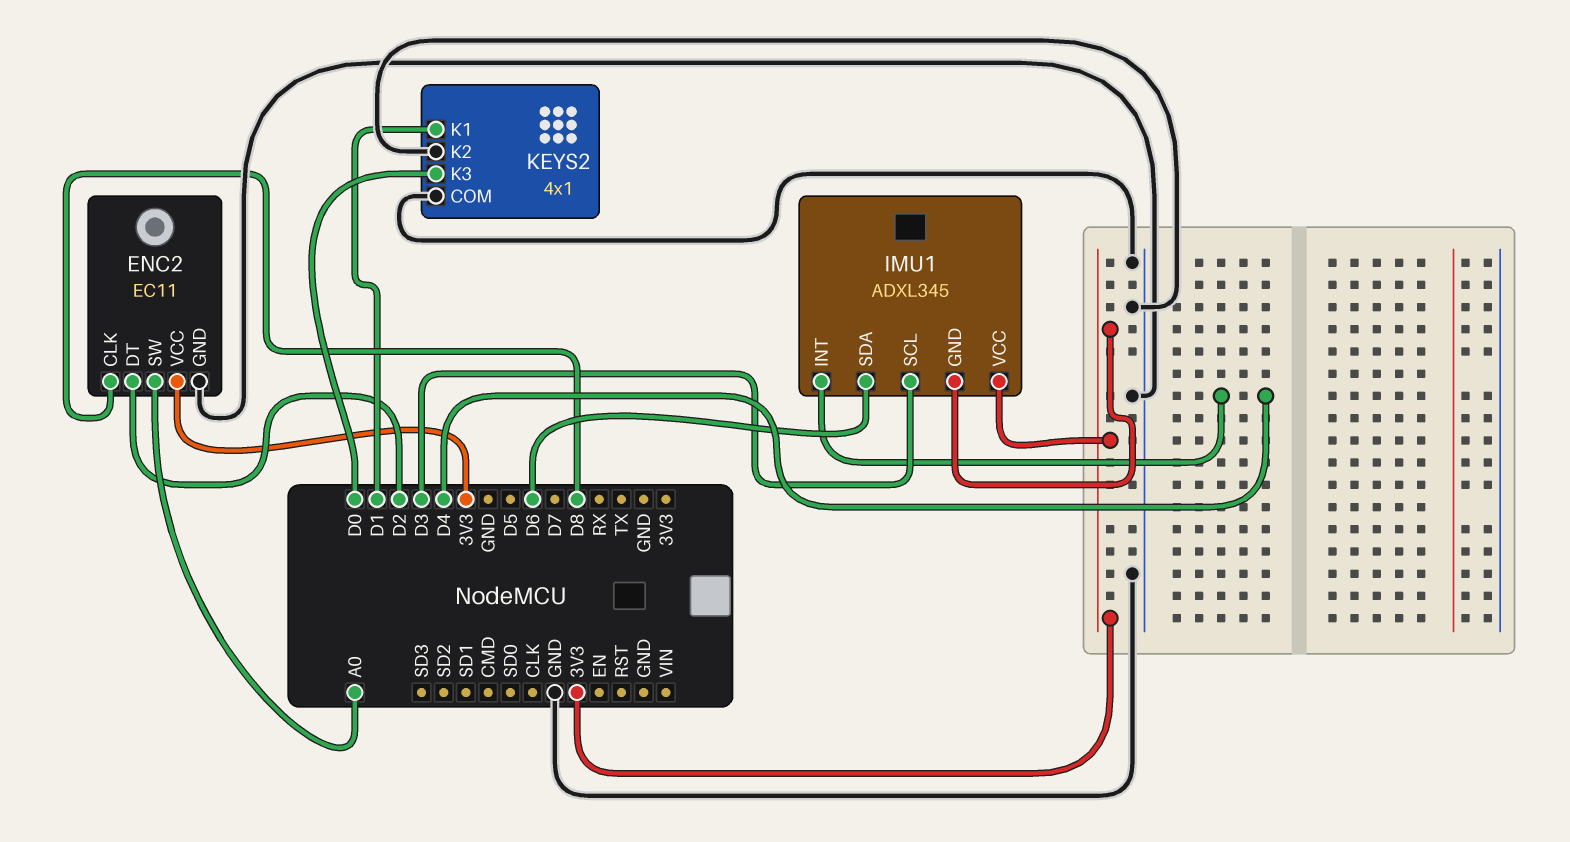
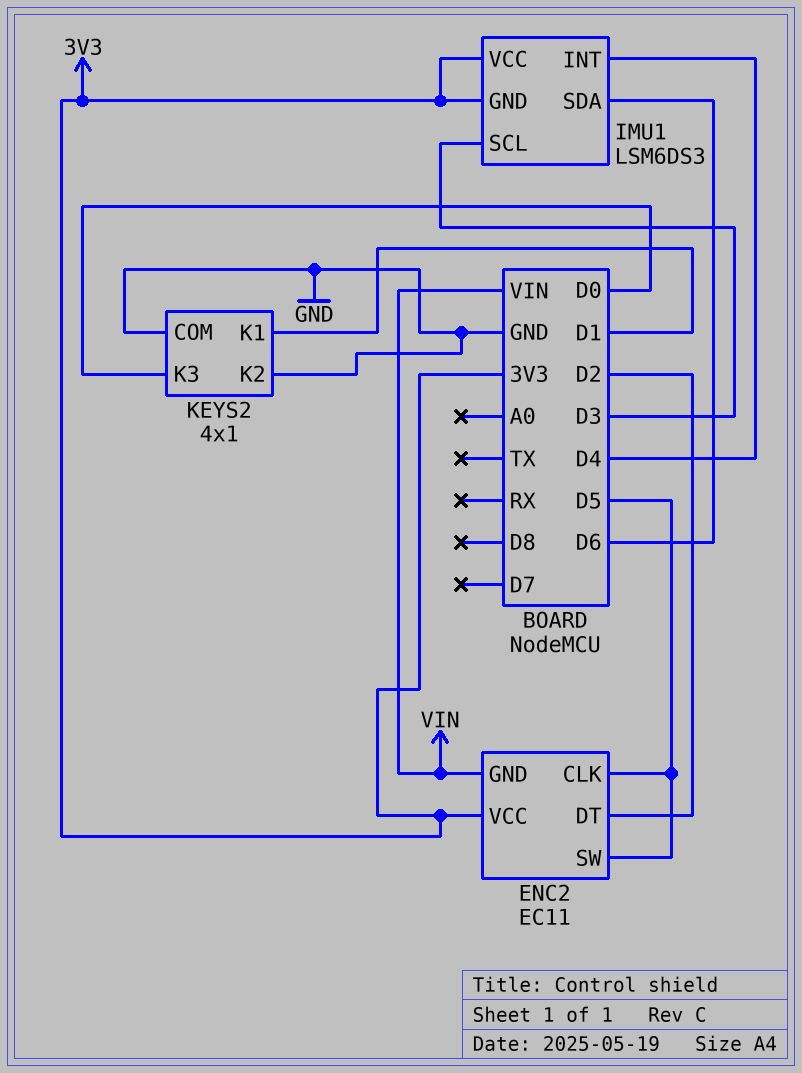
ENC2 pin CLK: D8 -> D5
ENC2 pin GND: GND -> VIN
ENC2 pin SW: A0 -> D5
IMU1: ADXL345 -> LSM6DS3

